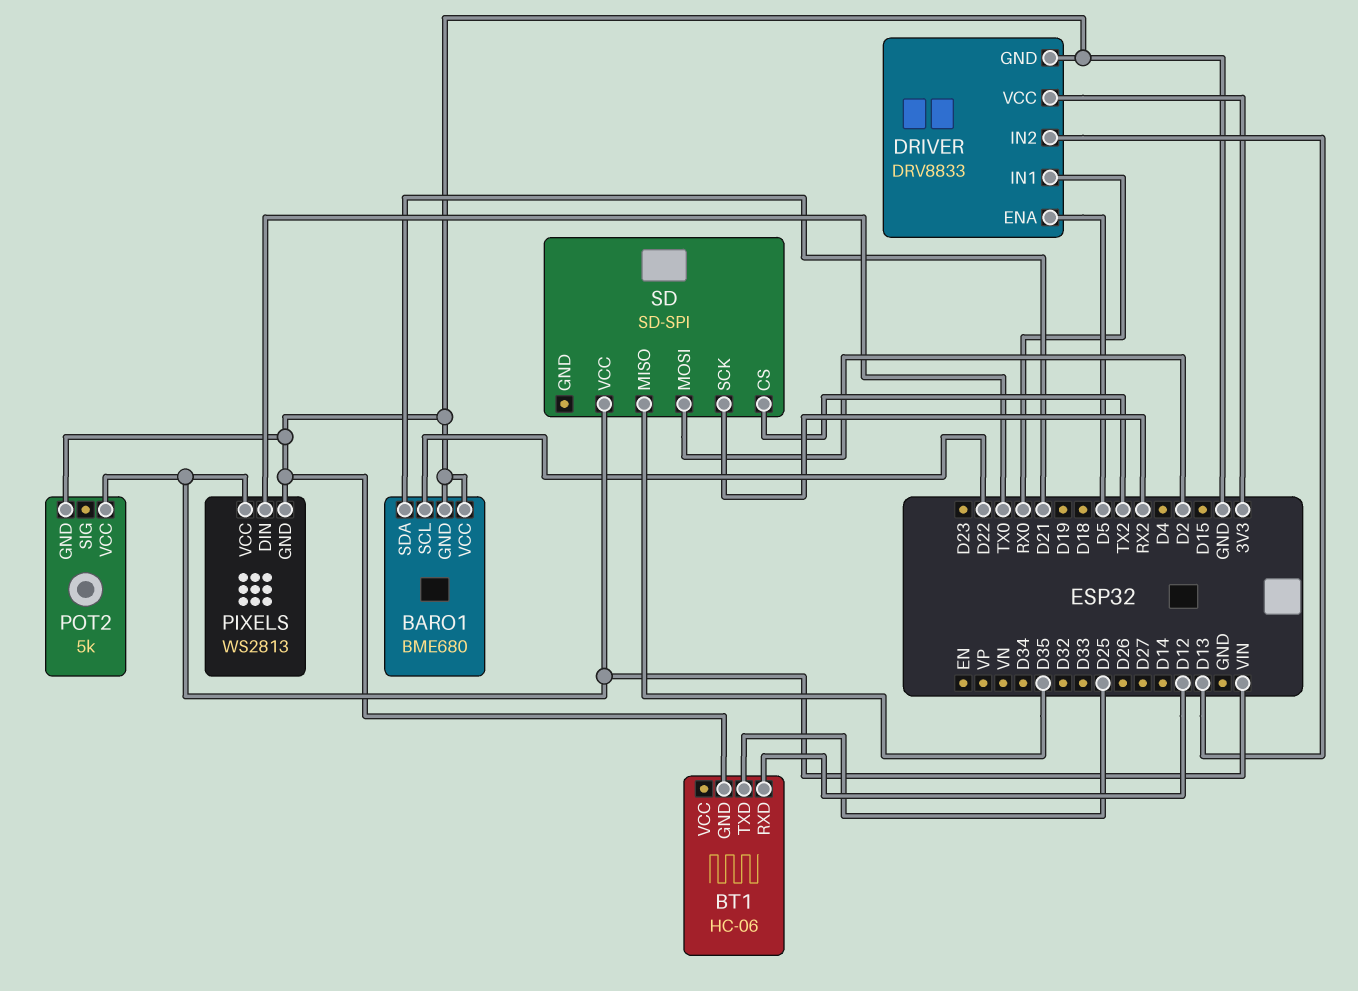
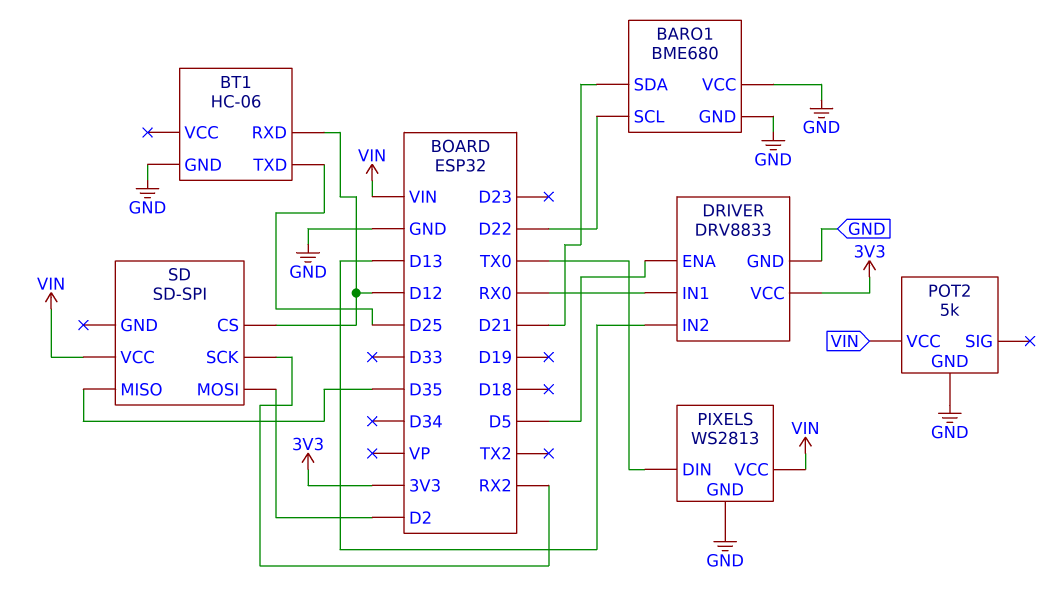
SD pin CS: TX2 -> D12

